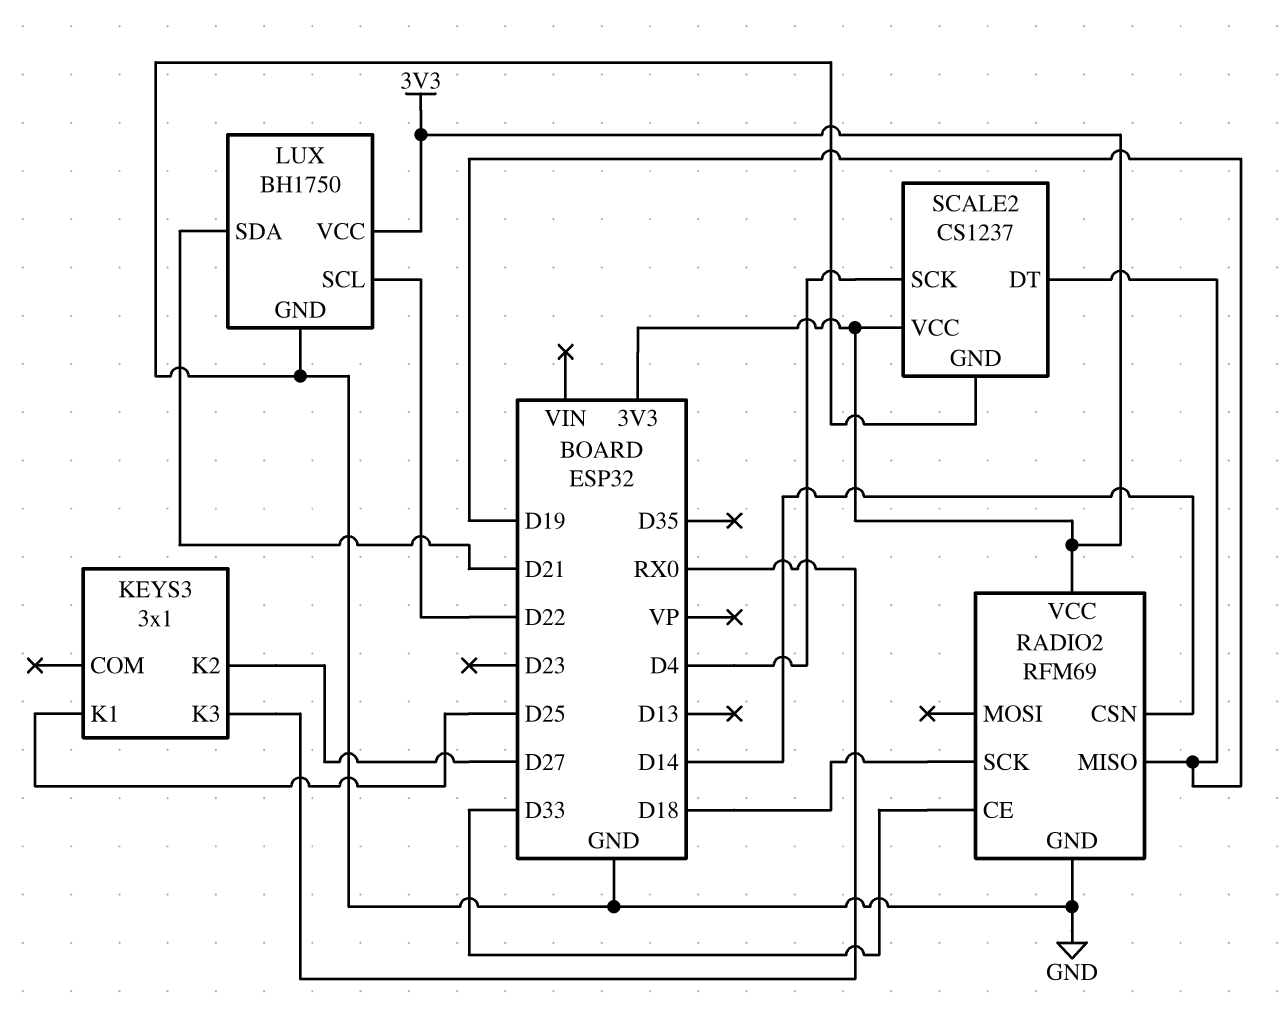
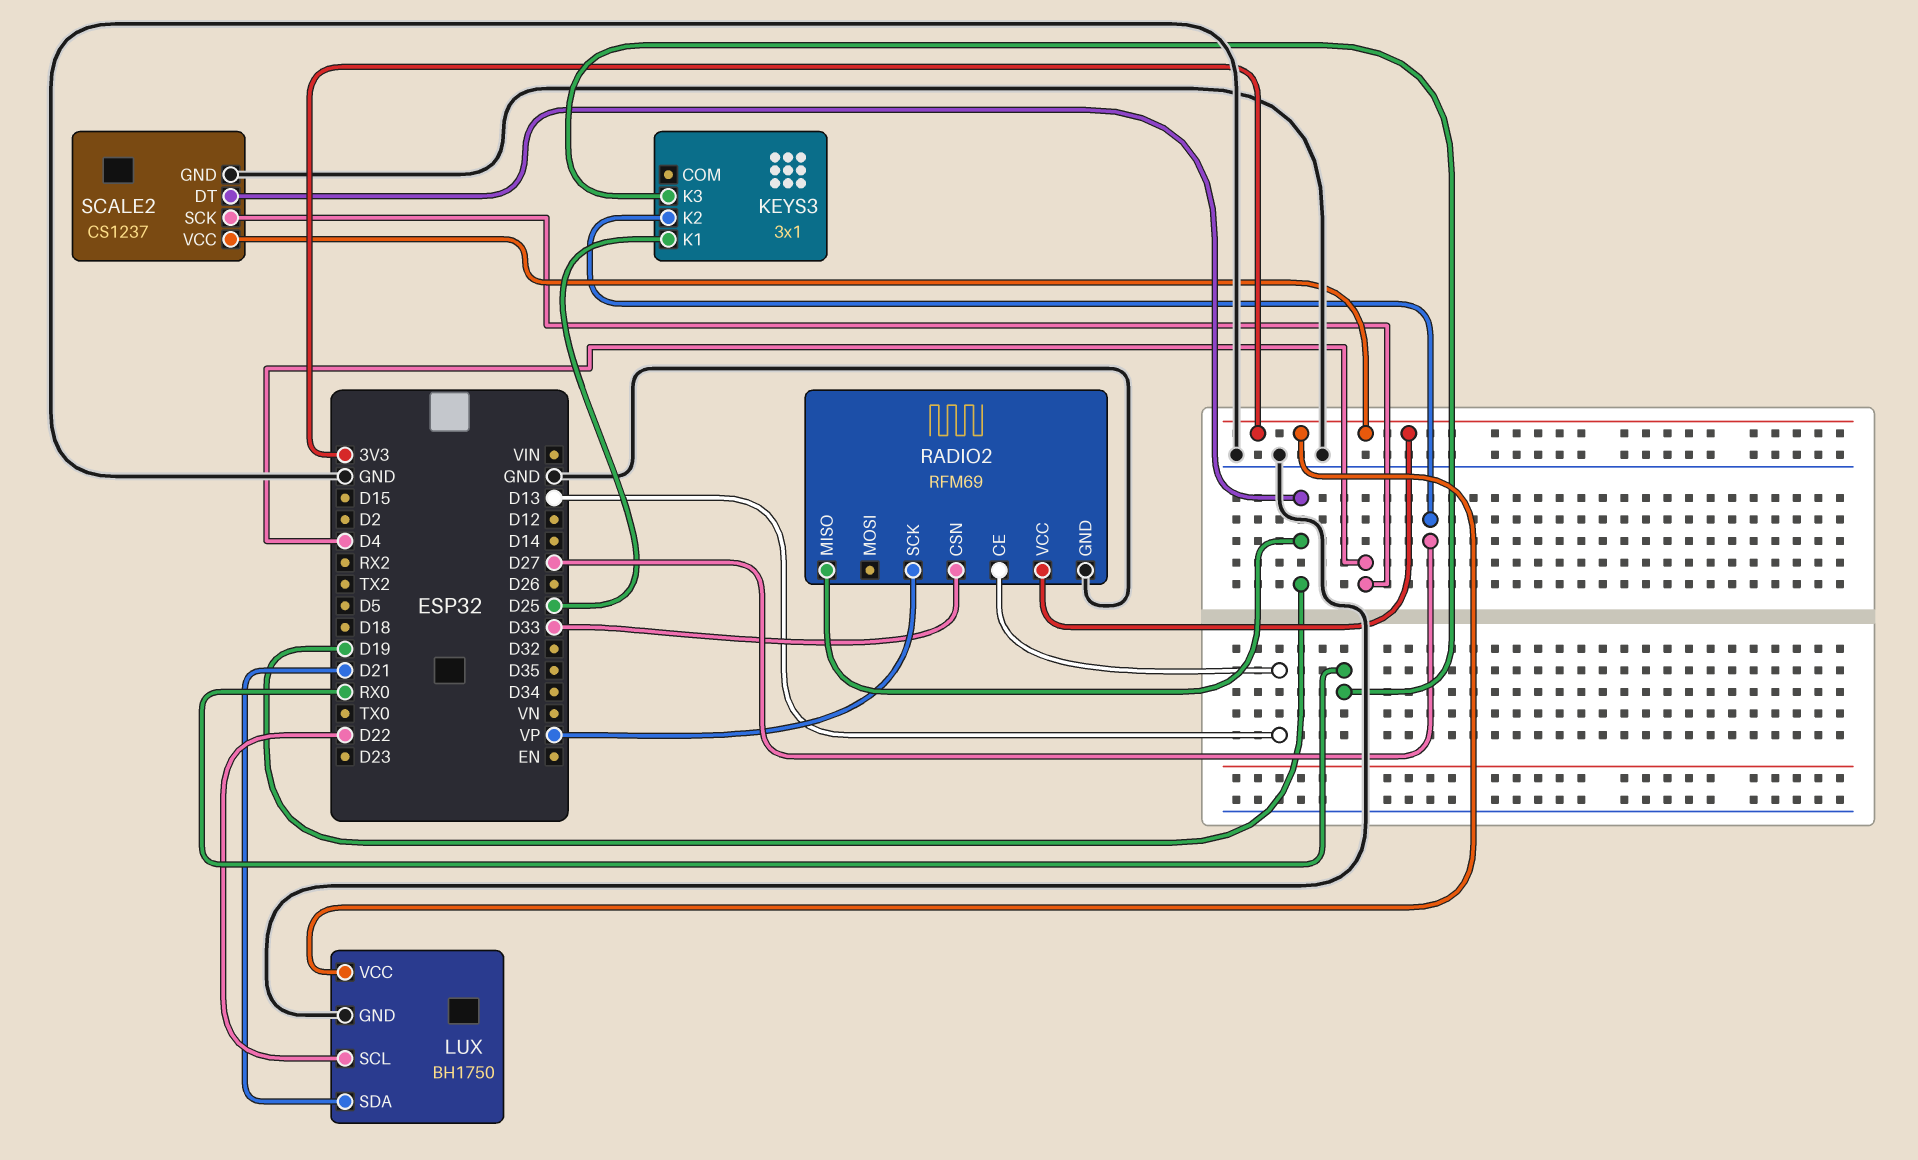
RADIO2 pin CE: D33 -> D13
RADIO2 pin CSN: D14 -> D33
RADIO2 pin SCK: D18 -> VP

